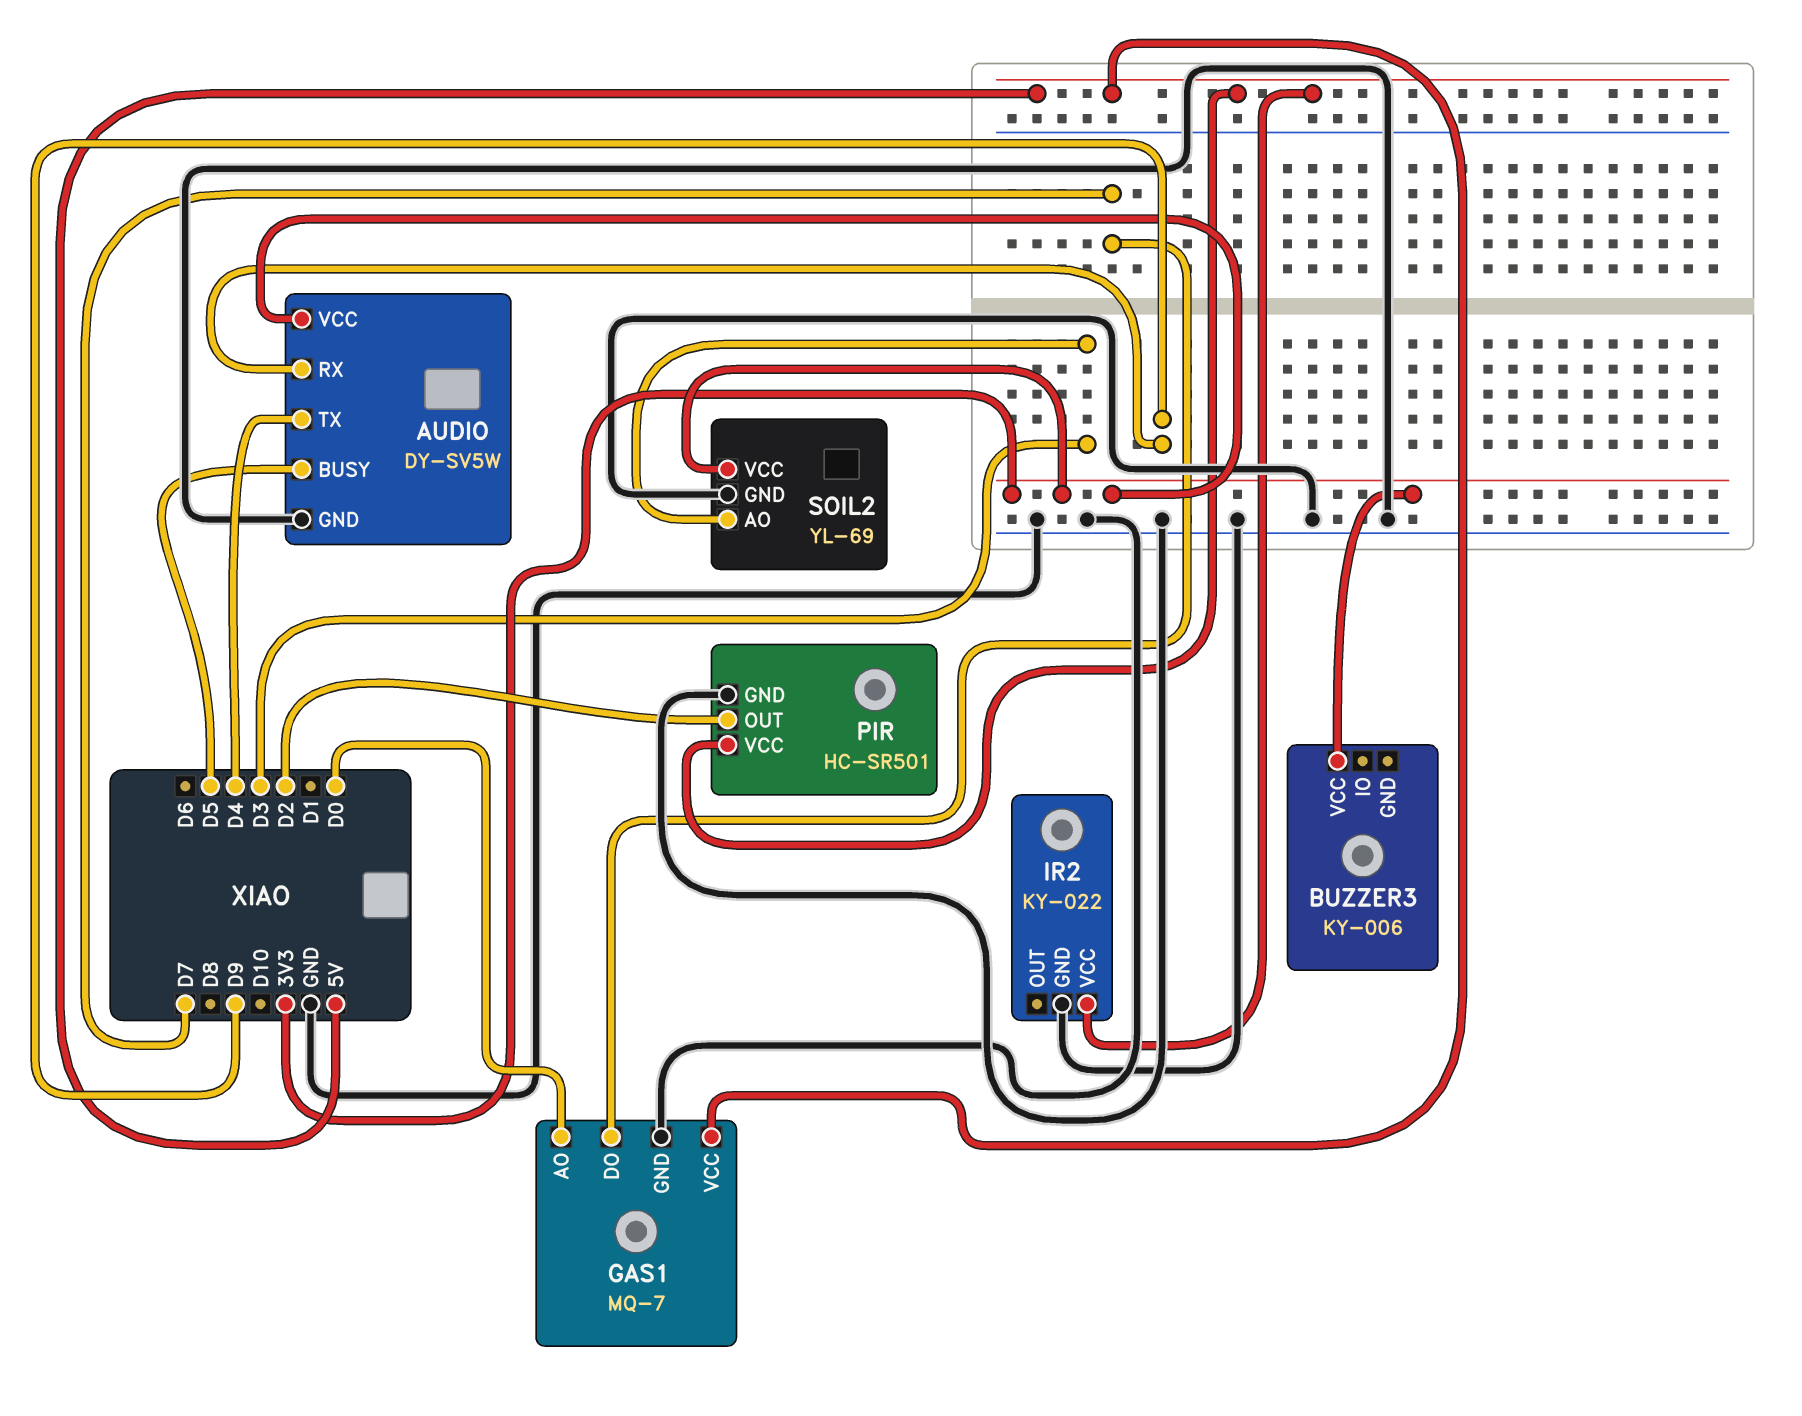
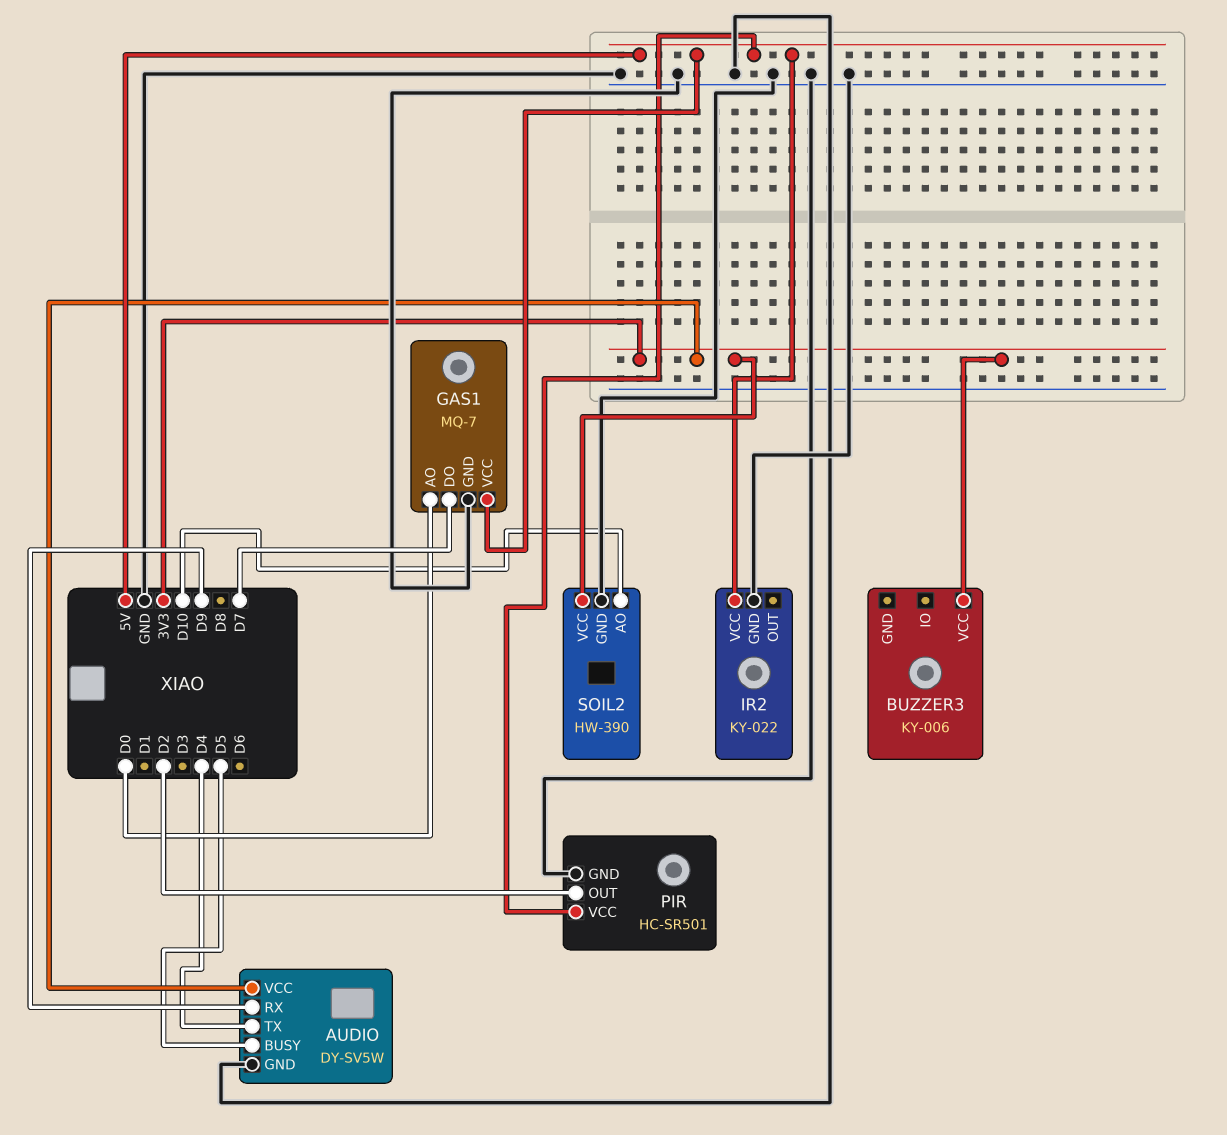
SOIL2: YL-69 -> HW-390
SOIL2 pin AO: D3 -> D10

